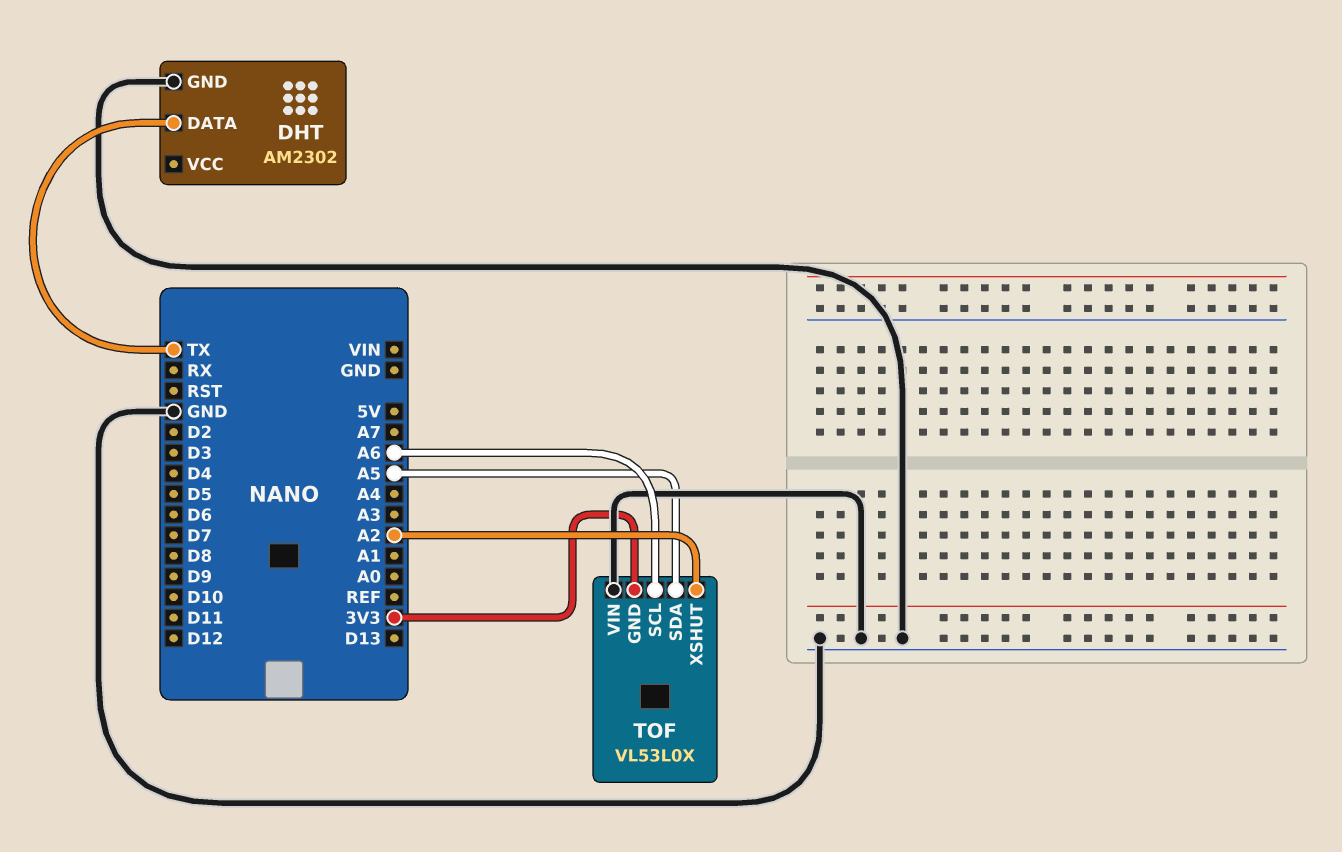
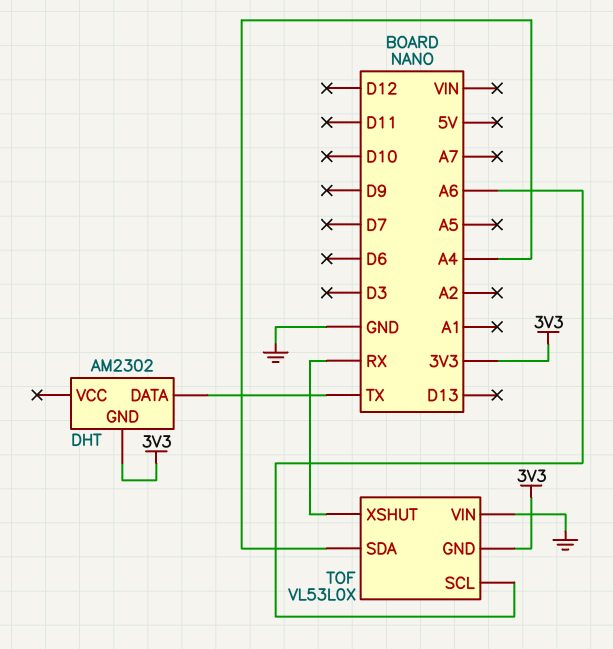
DHT pin GND: GND -> 3V3
TOF pin SDA: A5 -> A4
TOF pin XSHUT: A2 -> RX

